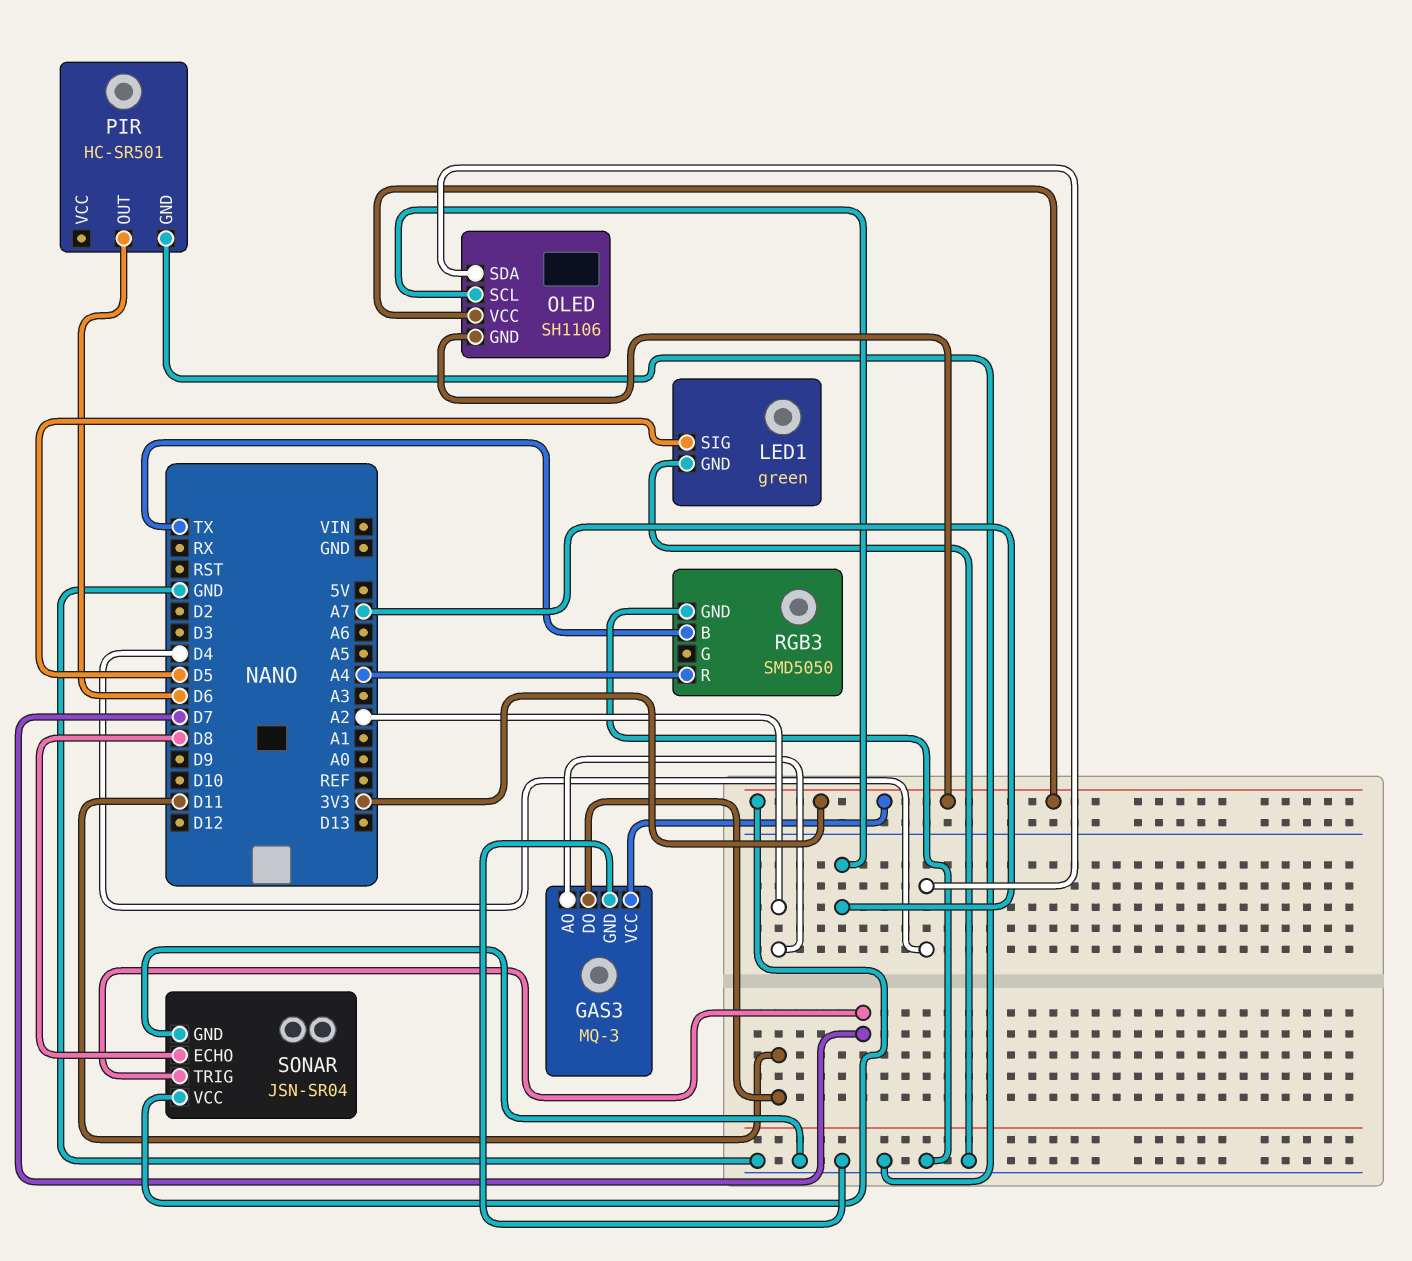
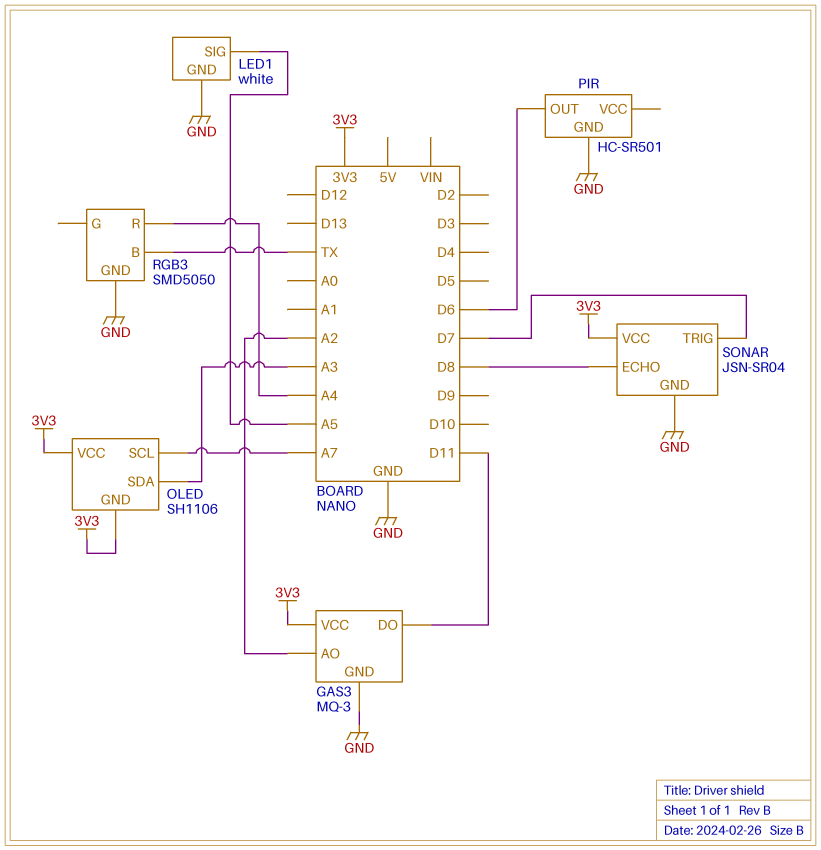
LED1: green -> white
LED1 pin SIG: D5 -> A5
OLED pin SDA: D4 -> A3

